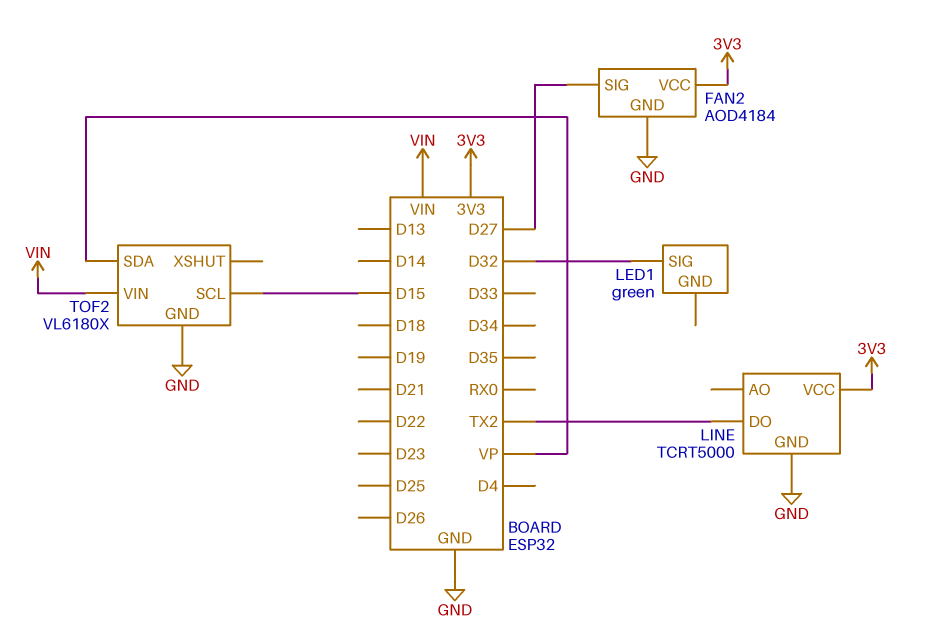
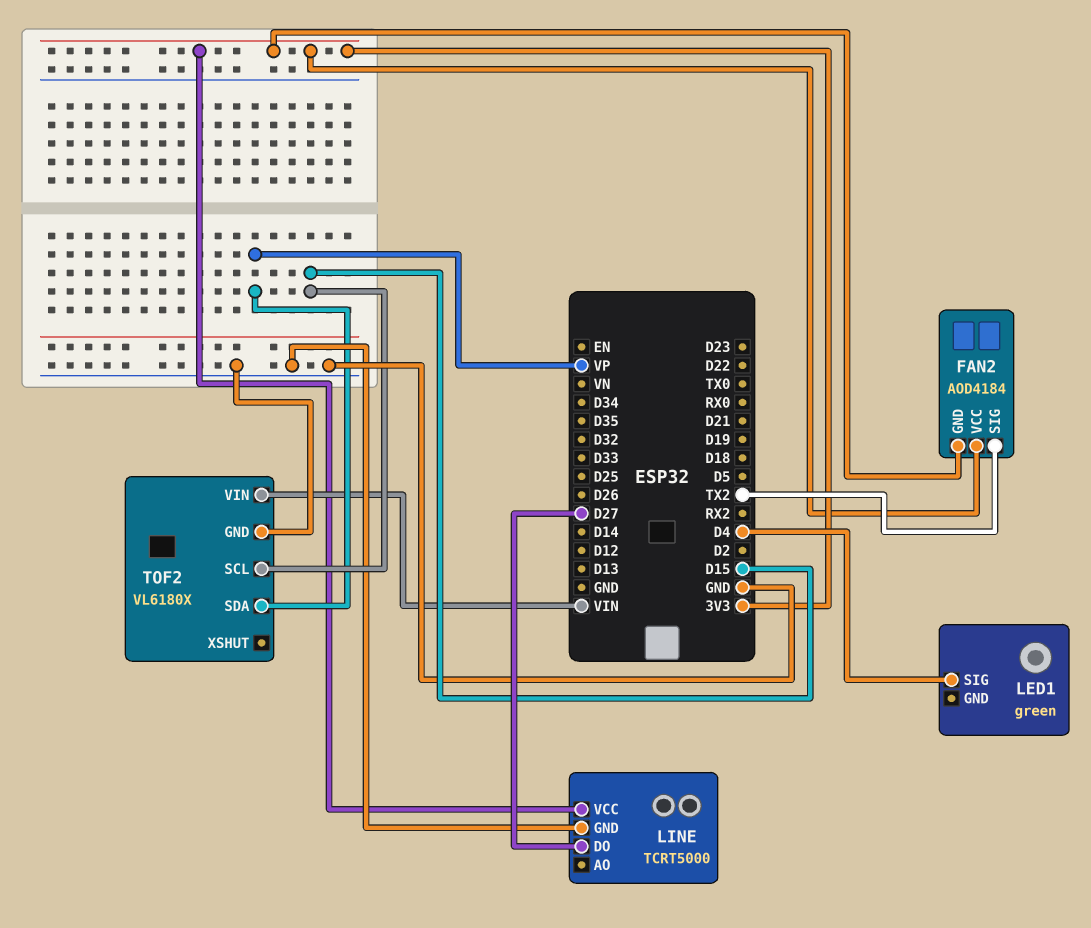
FAN2 pin GND: GND -> 3V3
FAN2 pin SIG: D27 -> TX2
LED1 pin SIG: D32 -> D4
LINE pin DO: TX2 -> D27

